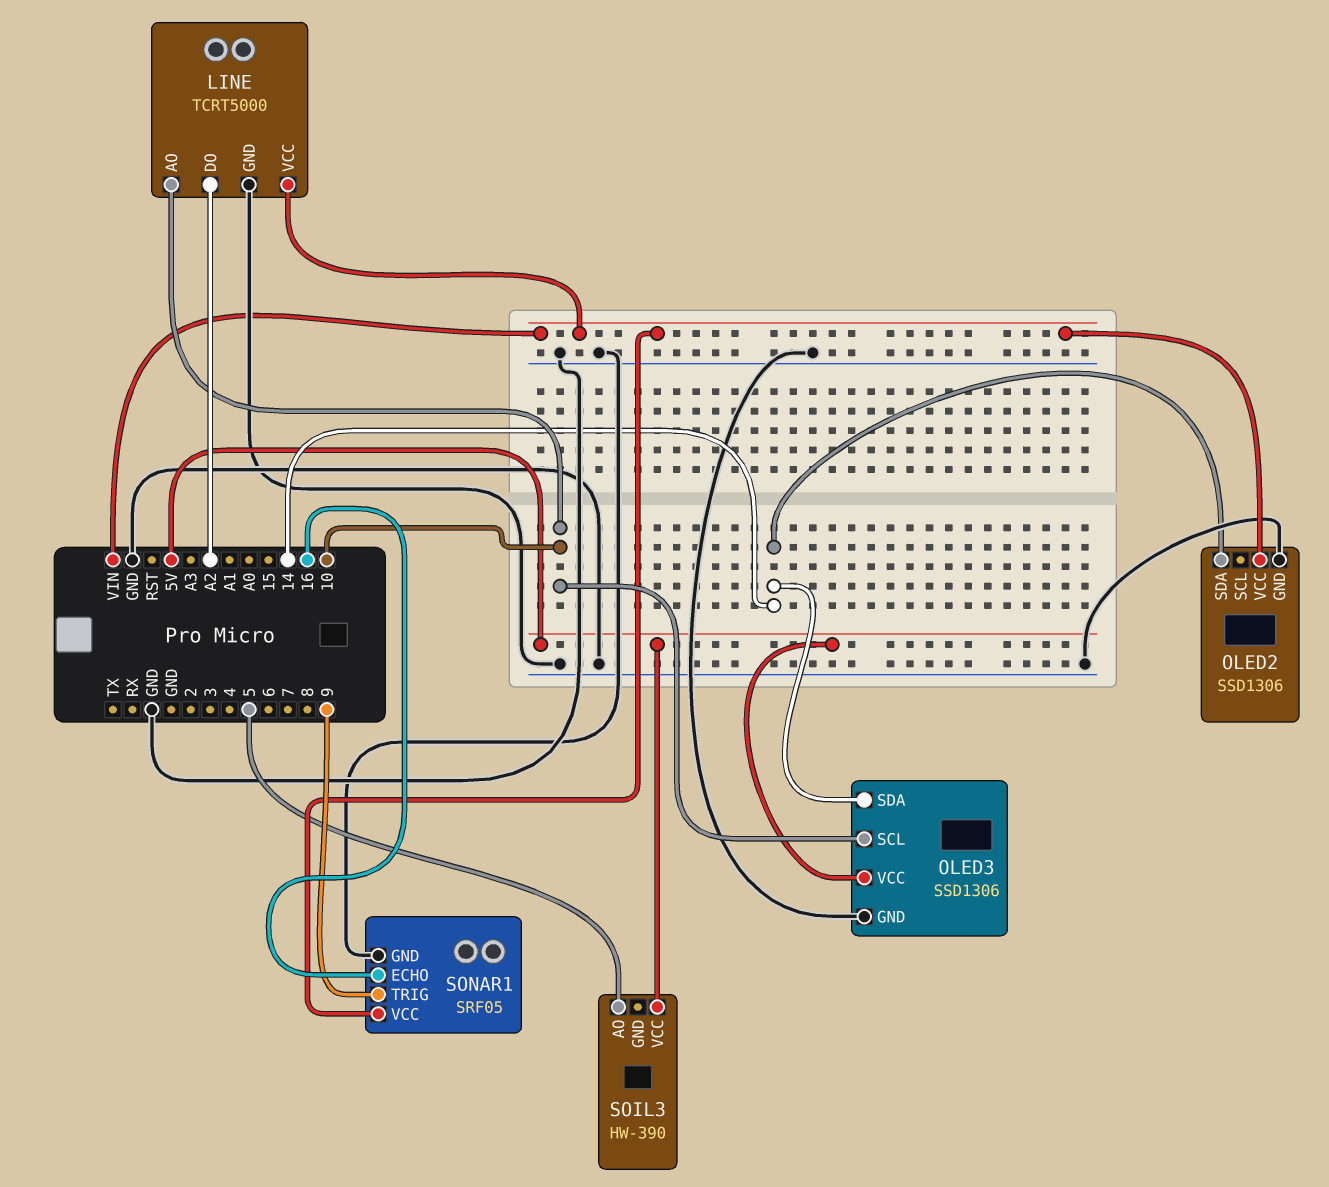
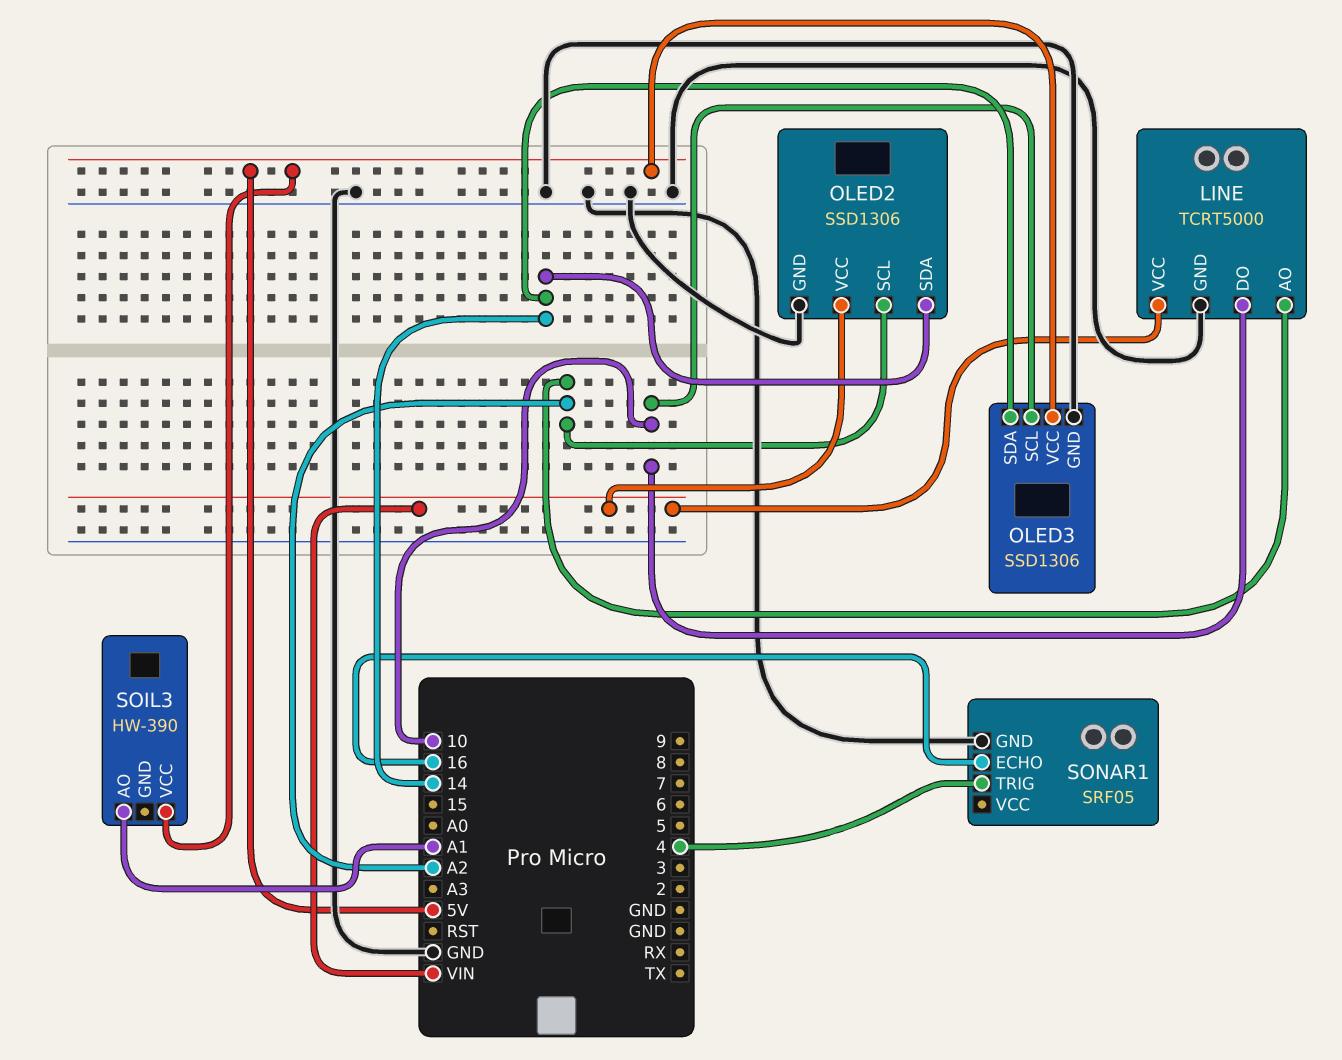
LINE pin AO: 10 -> A2
LINE pin DO: A2 -> 10
OLED2 pin SCL: none -> A2
SOIL3 pin AO: 5 -> A1
SONAR1 pin TRIG: 9 -> 4
SONAR1 pin VCC: VIN -> none

